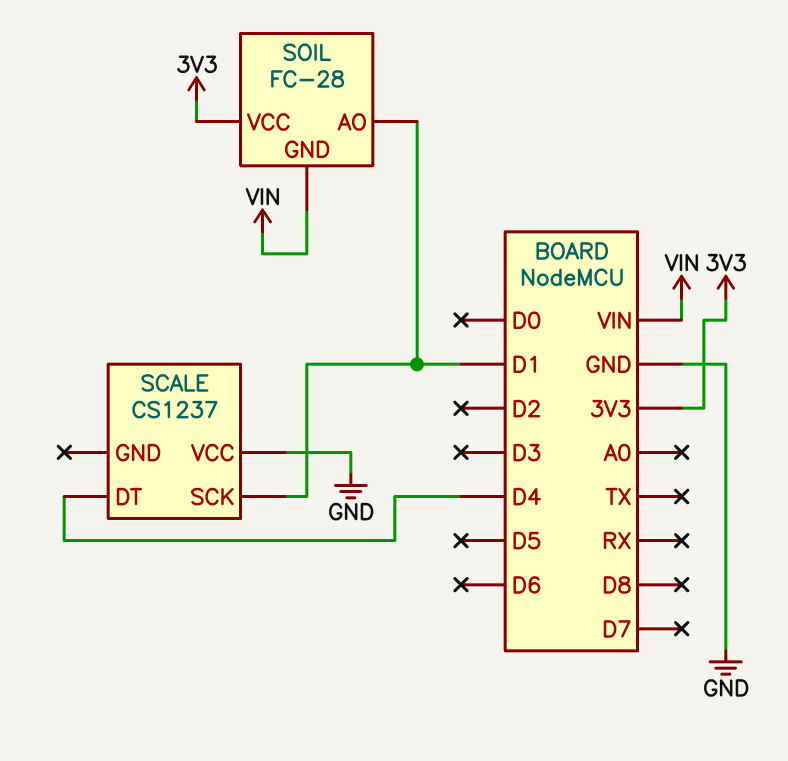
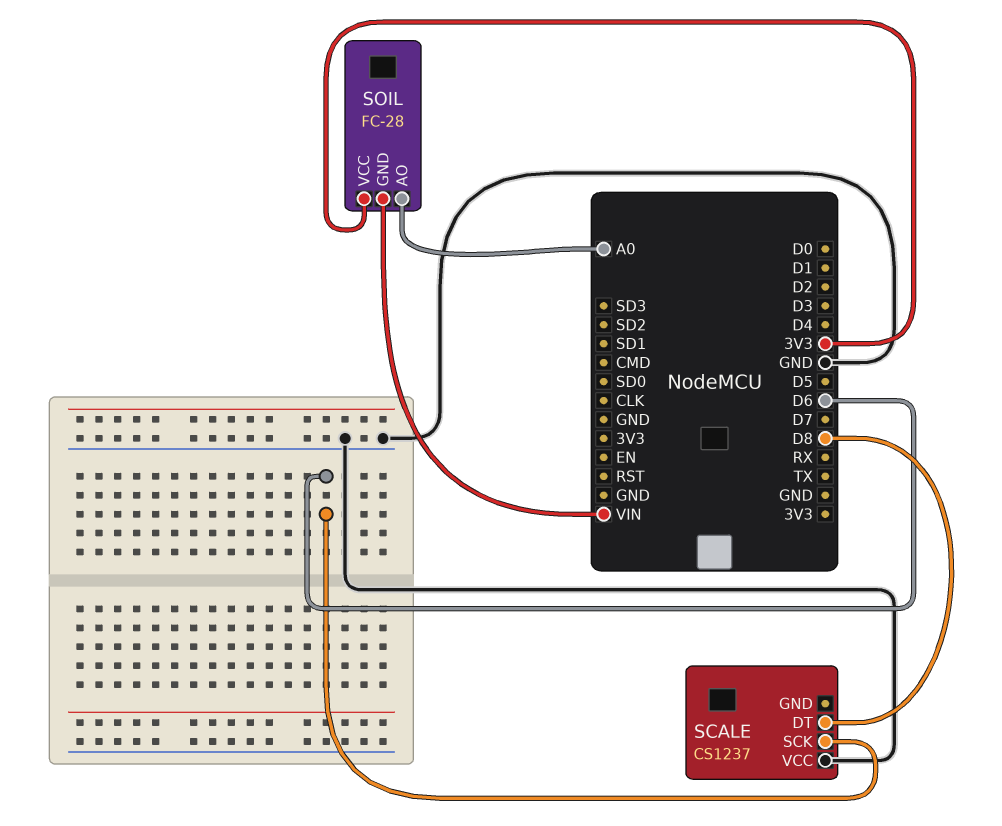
SCALE pin DT: D4 -> D8
SCALE pin SCK: D1 -> D6
SOIL pin AO: D1 -> A0

